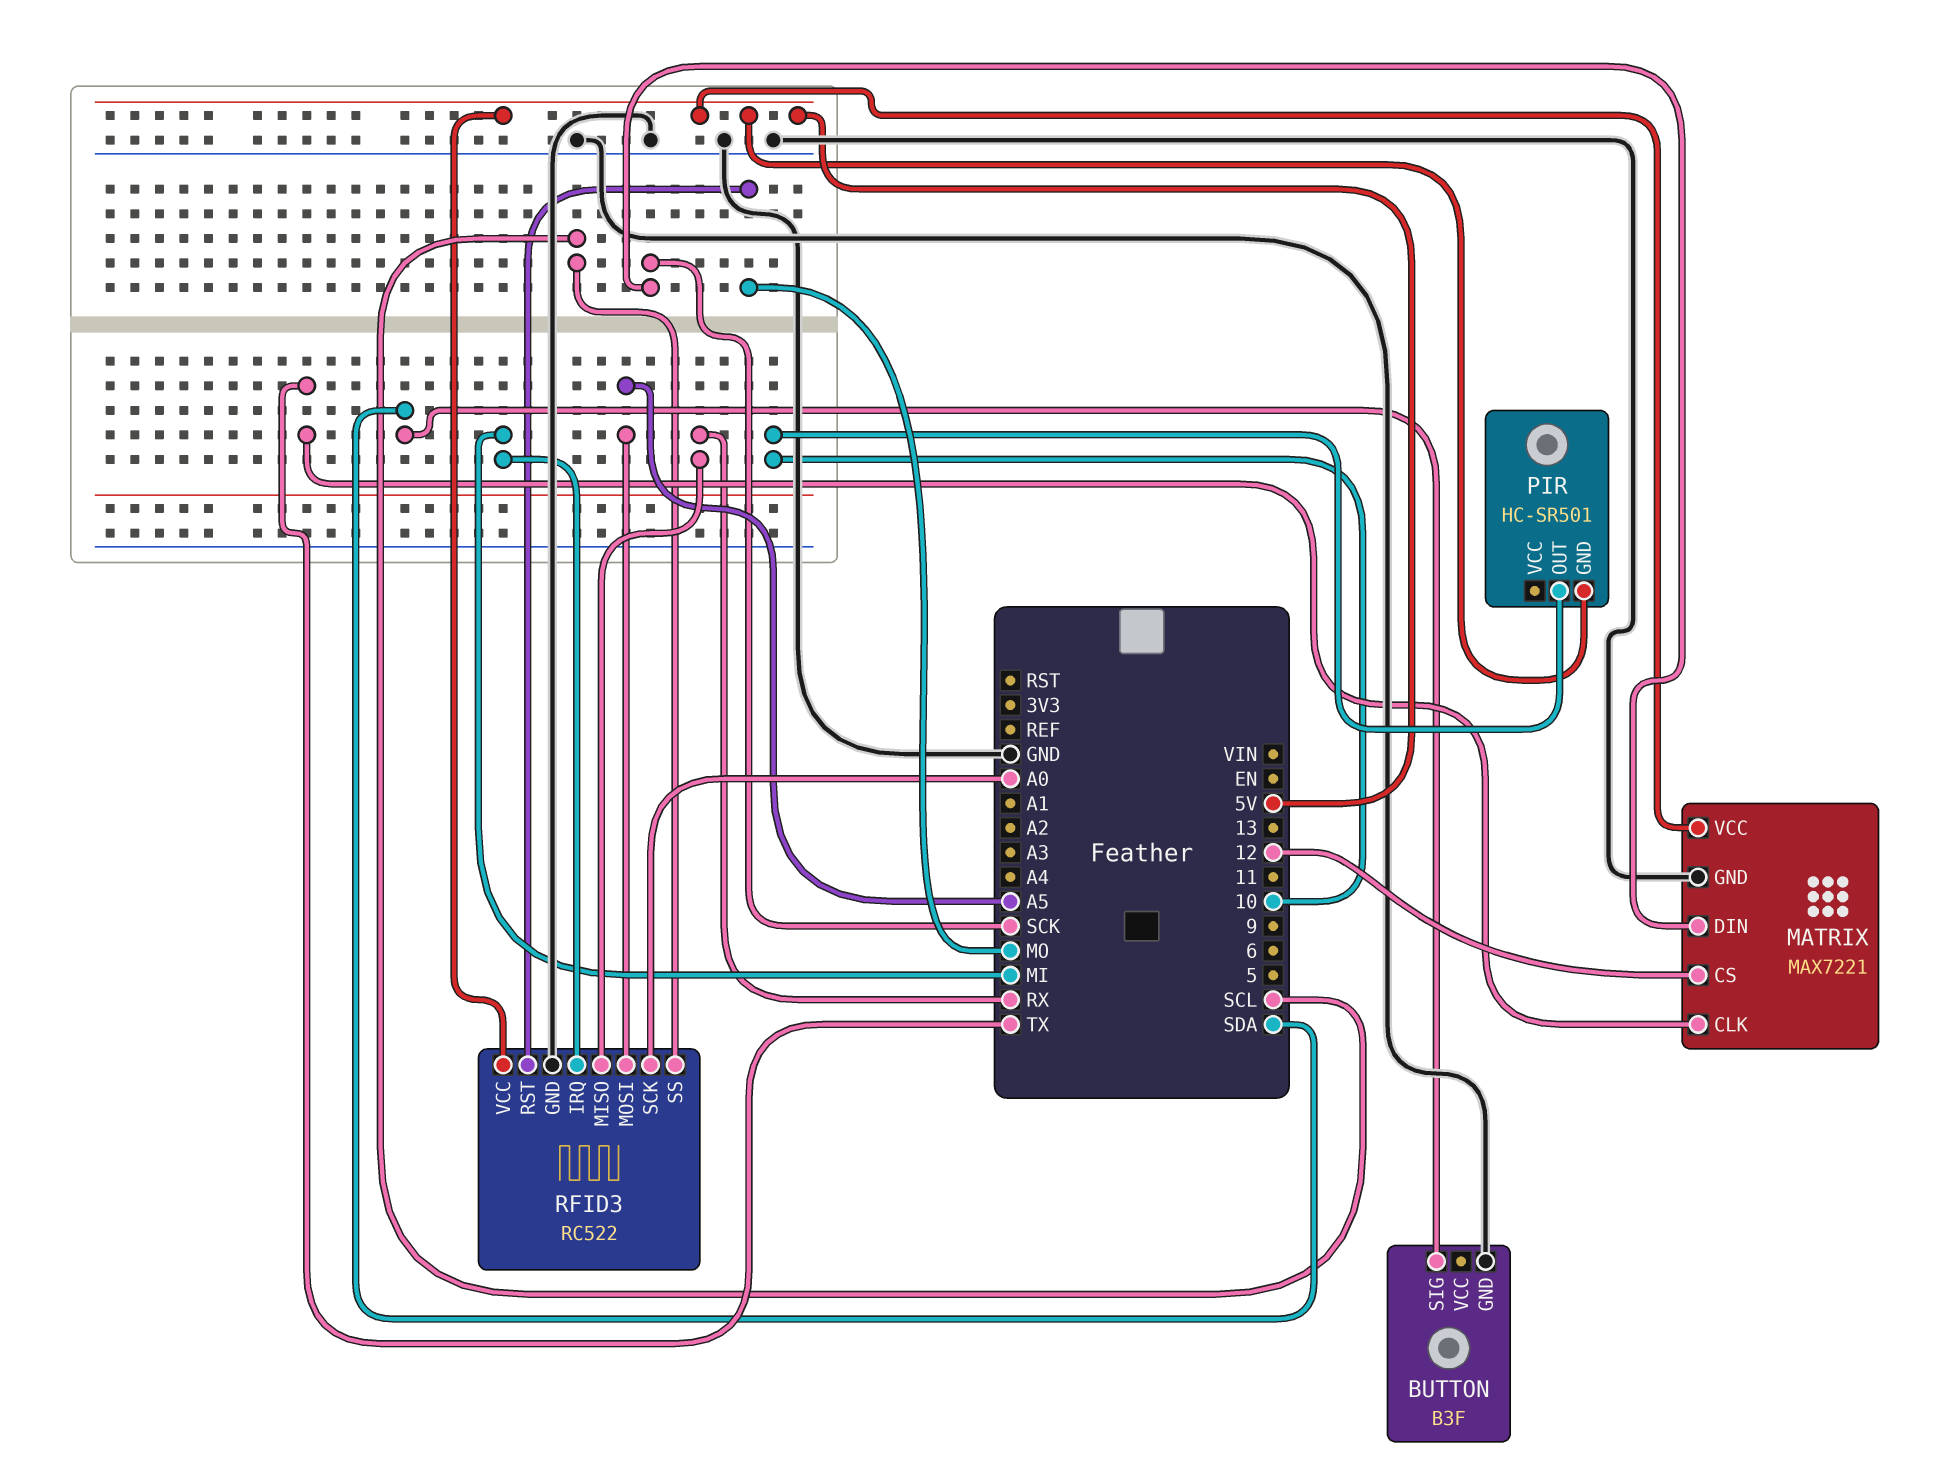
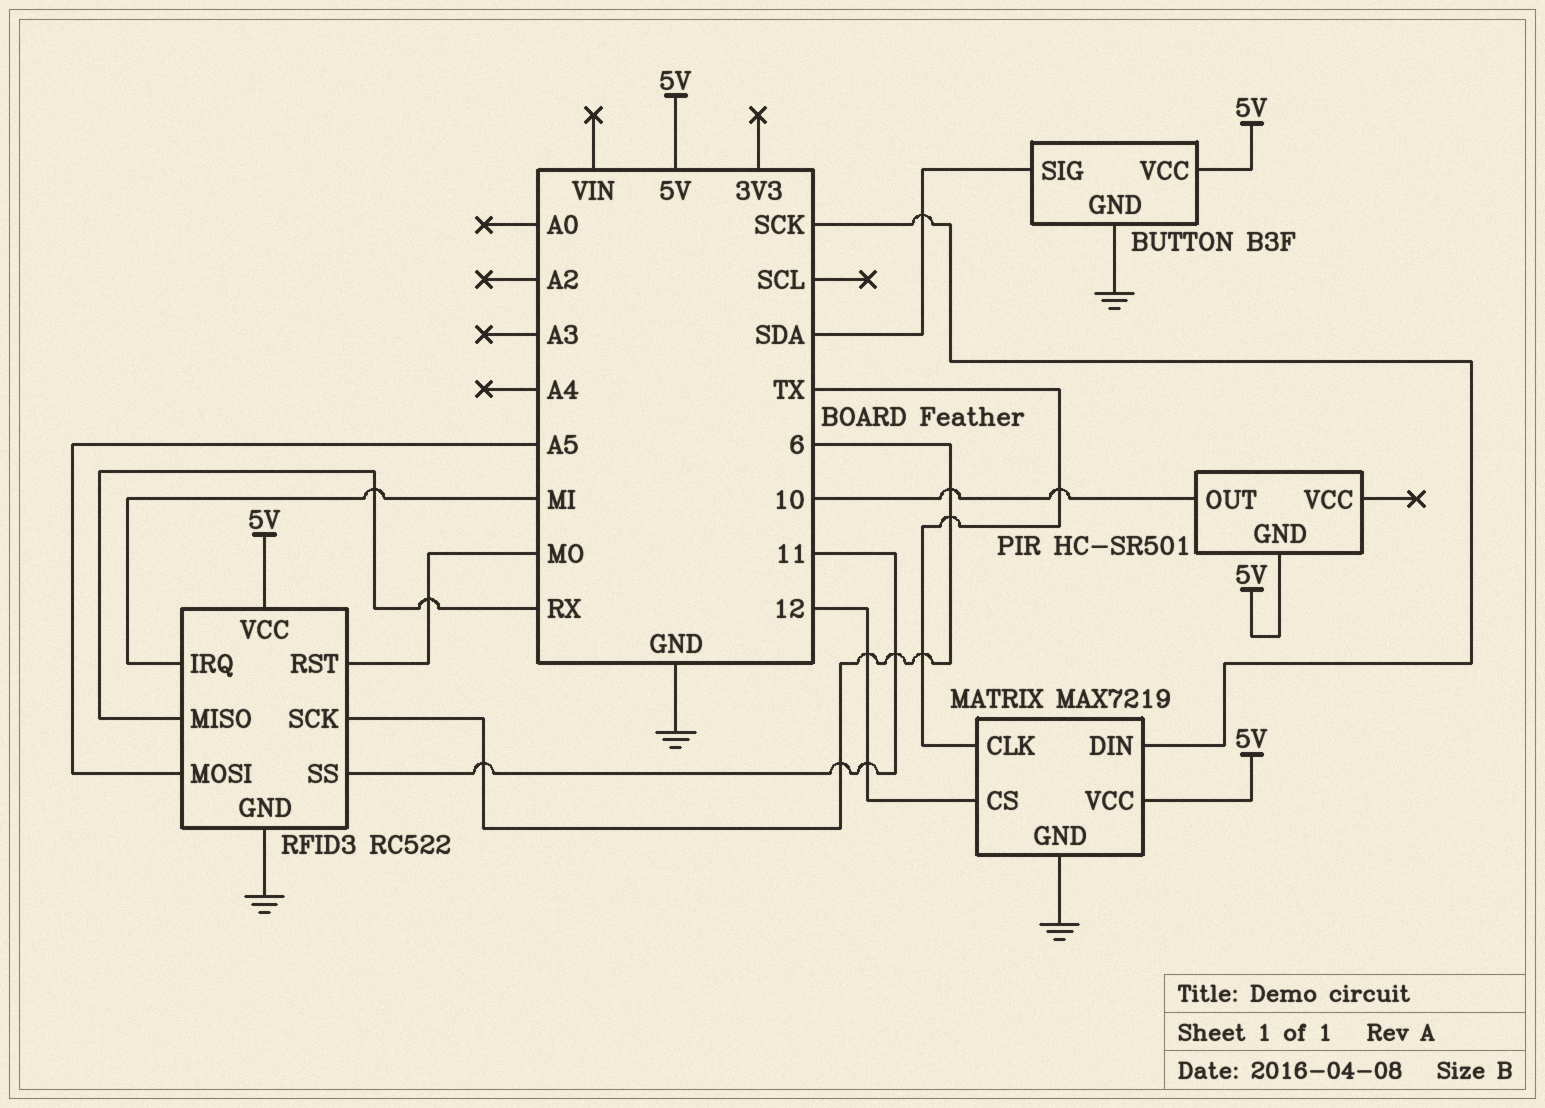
BUTTON pin VCC: none -> 5V
MATRIX: MAX7221 -> MAX7219
RFID3 pin SCK: A0 -> 6
RFID3 pin SS: SCL -> 11

